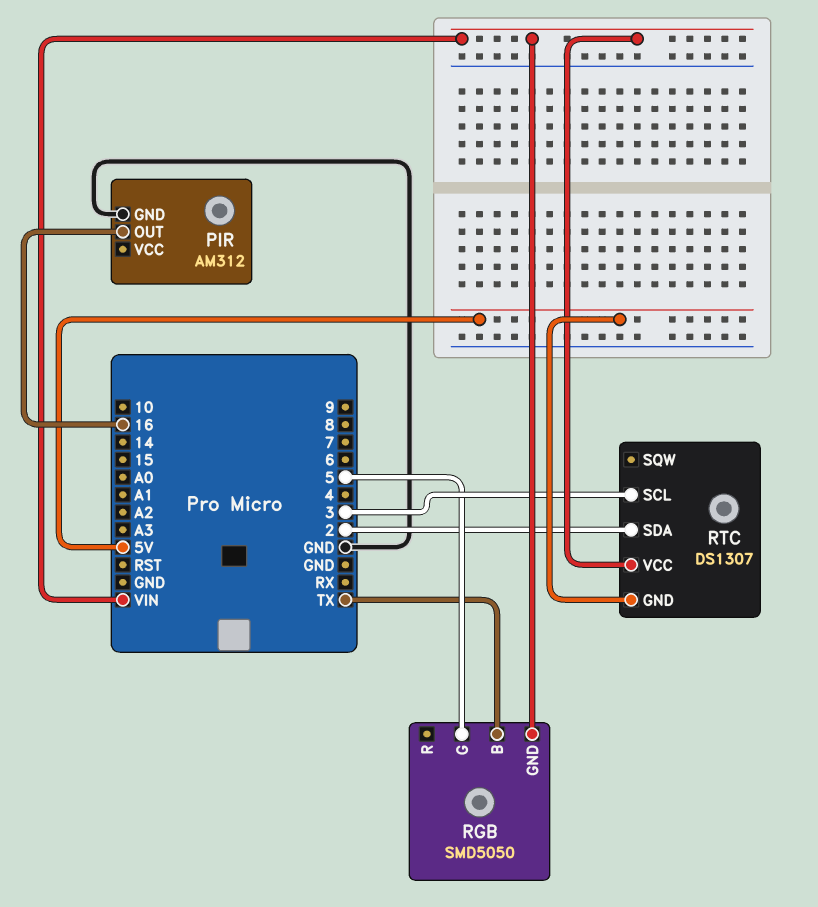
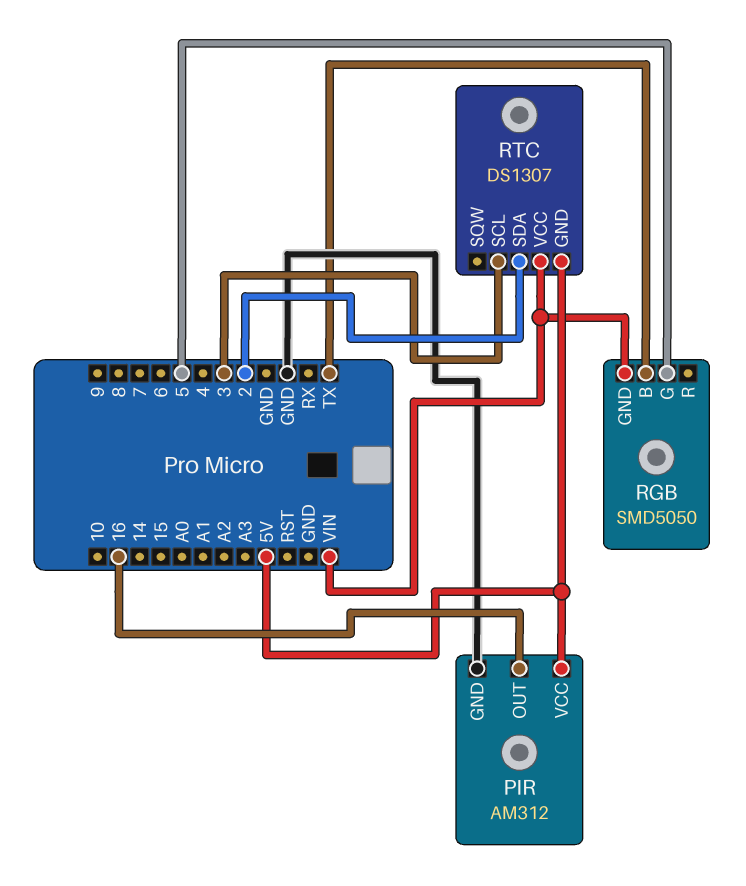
PIR pin VCC: none -> 5V

